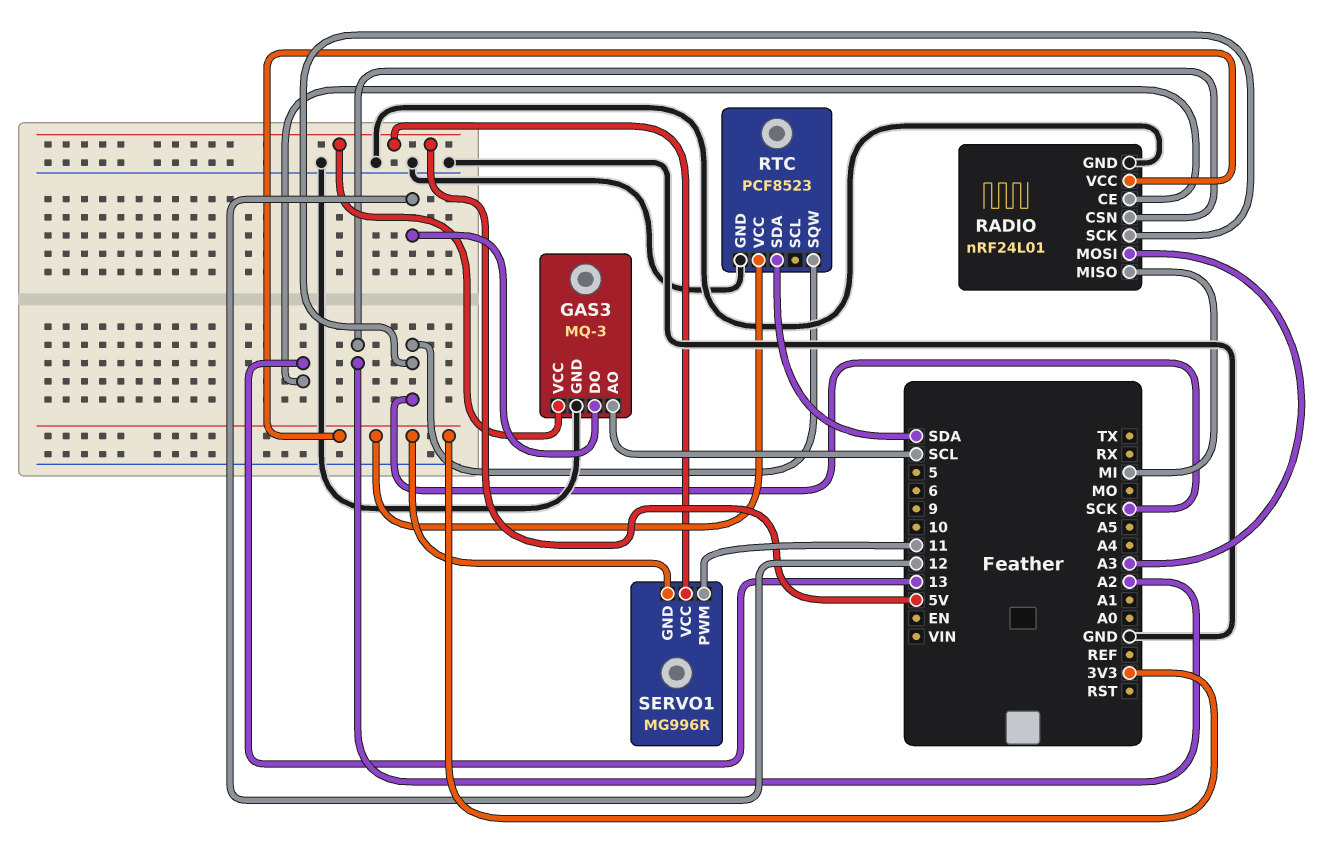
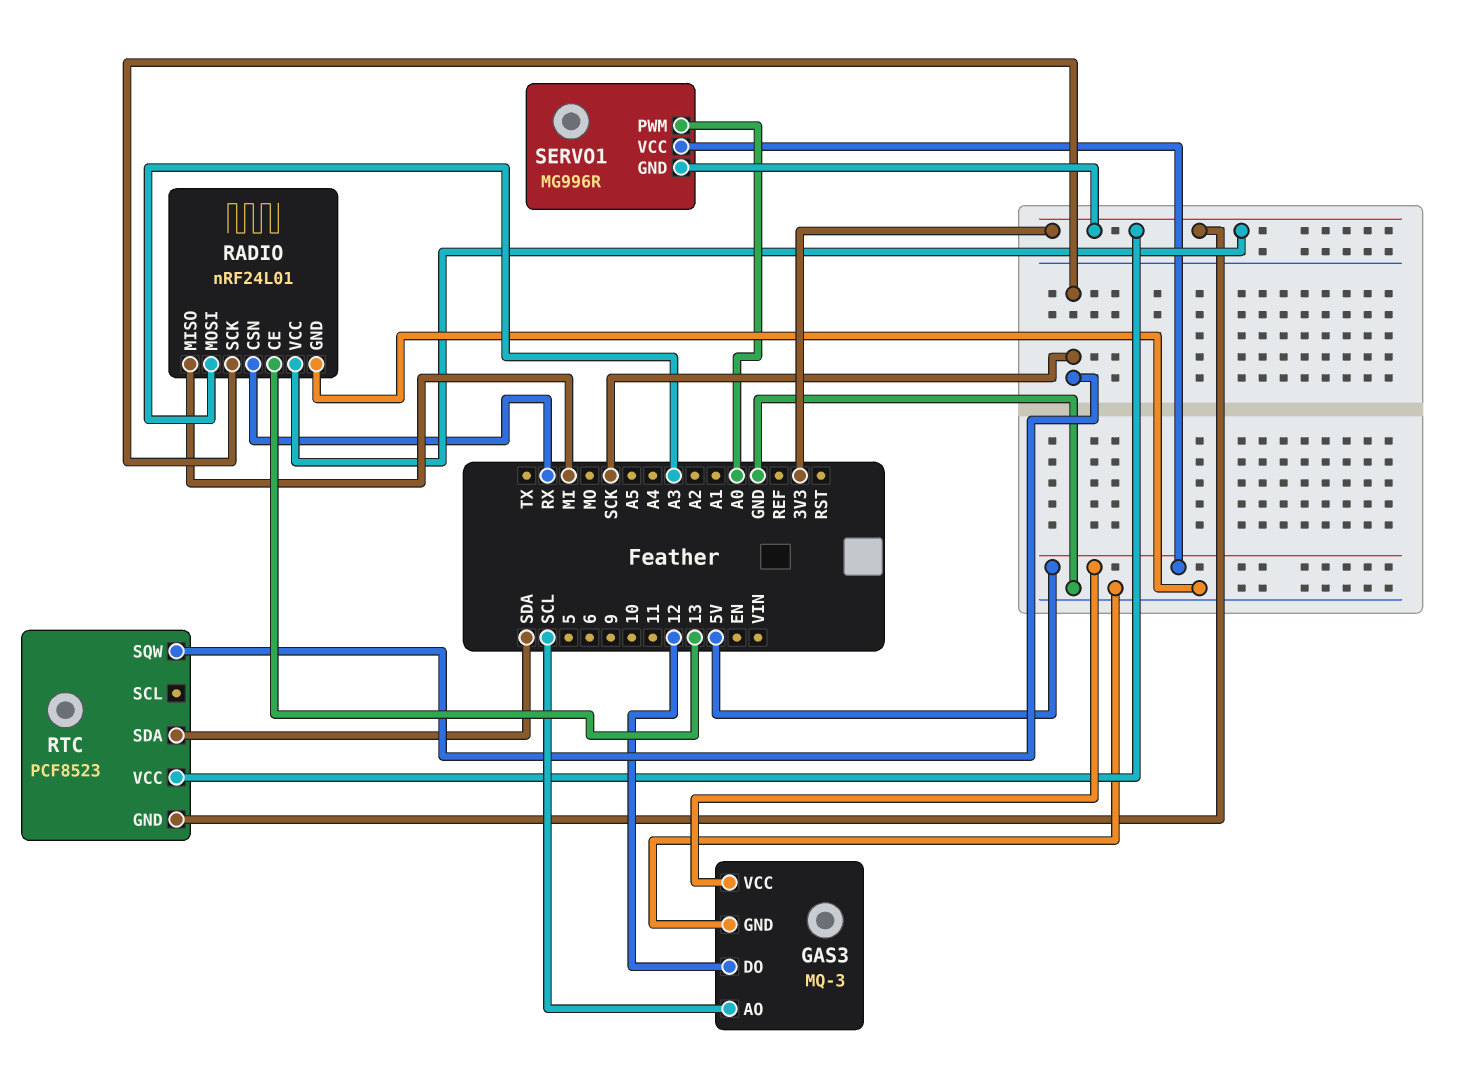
RADIO pin CSN: A2 -> RX
RTC pin GND: GND -> 3V3
SERVO1 pin PWM: 11 -> A0

